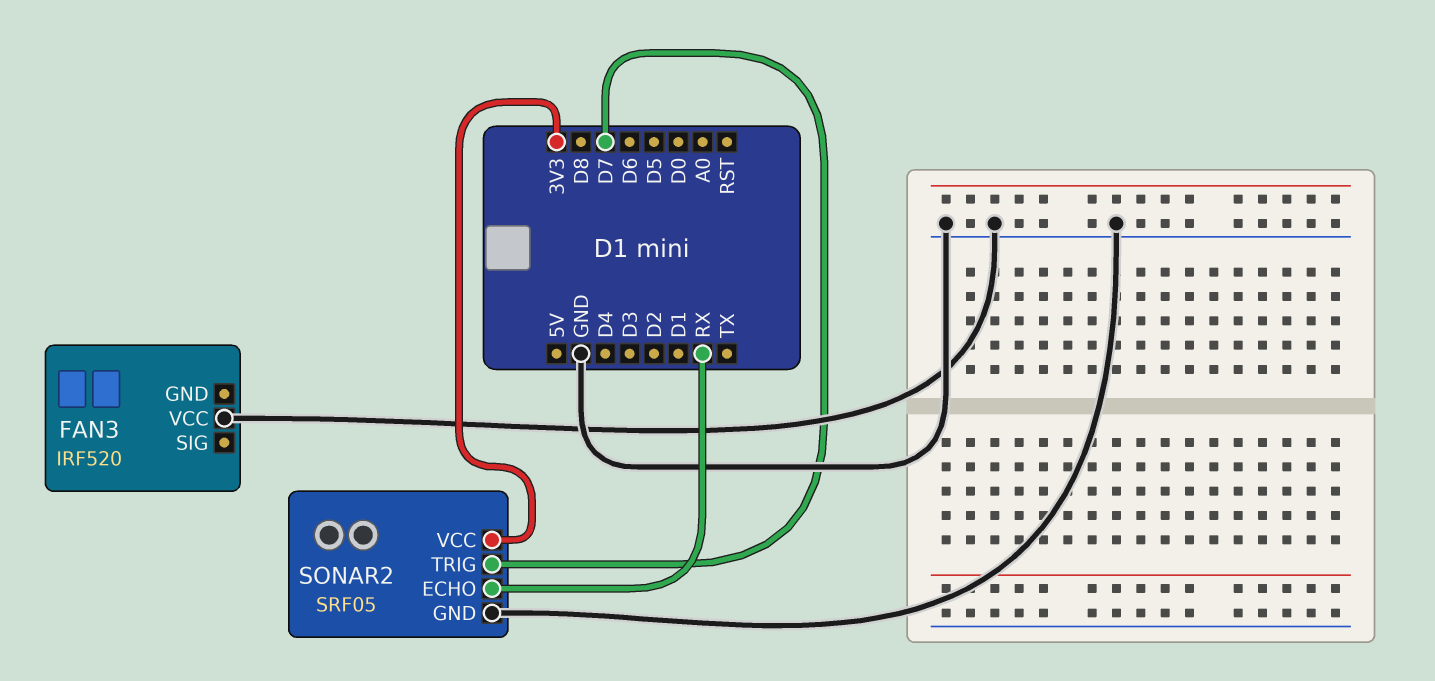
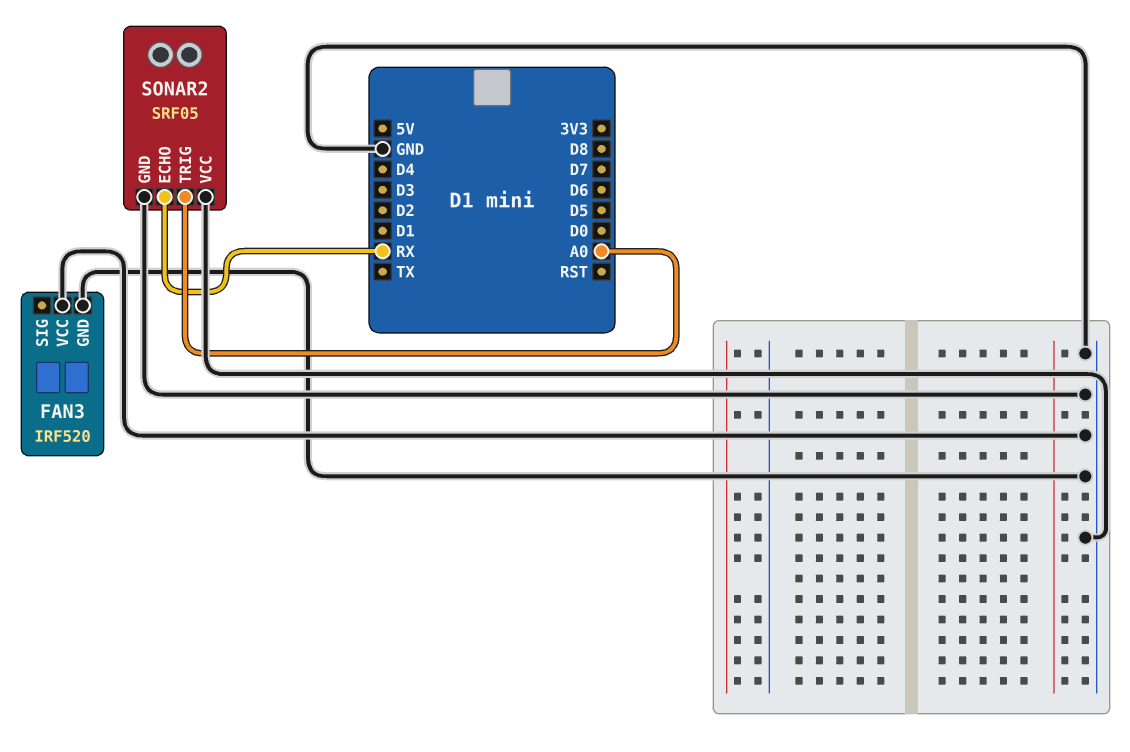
FAN3 pin GND: none -> GND
SONAR2 pin TRIG: D7 -> A0
SONAR2 pin VCC: 3V3 -> GND

